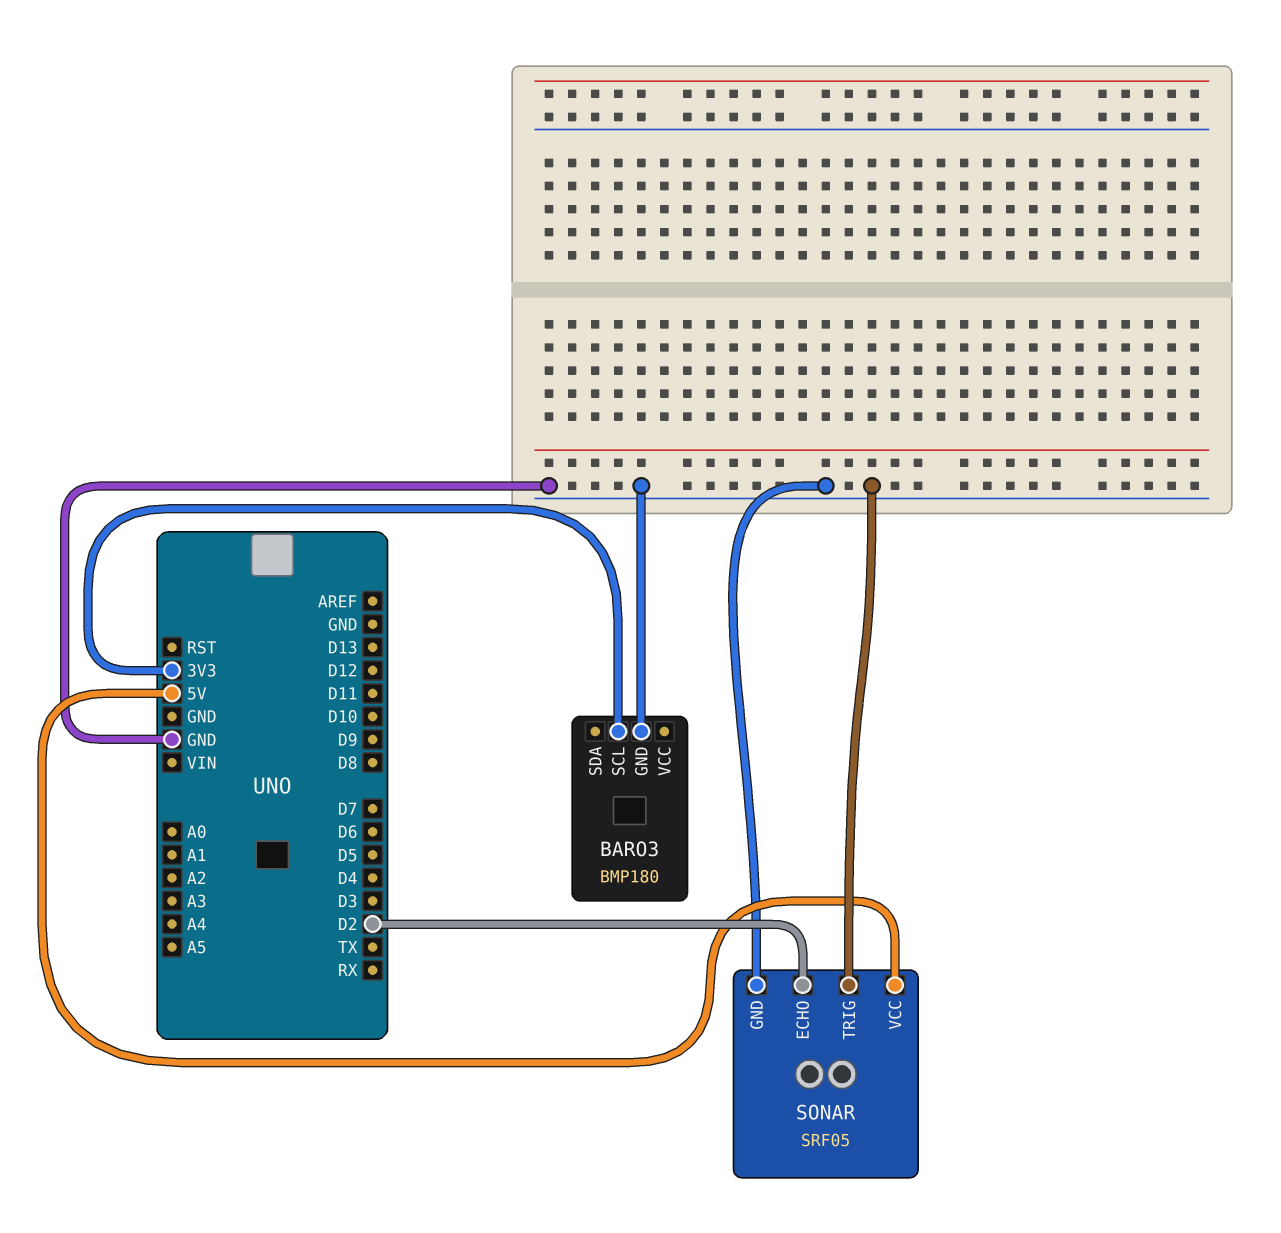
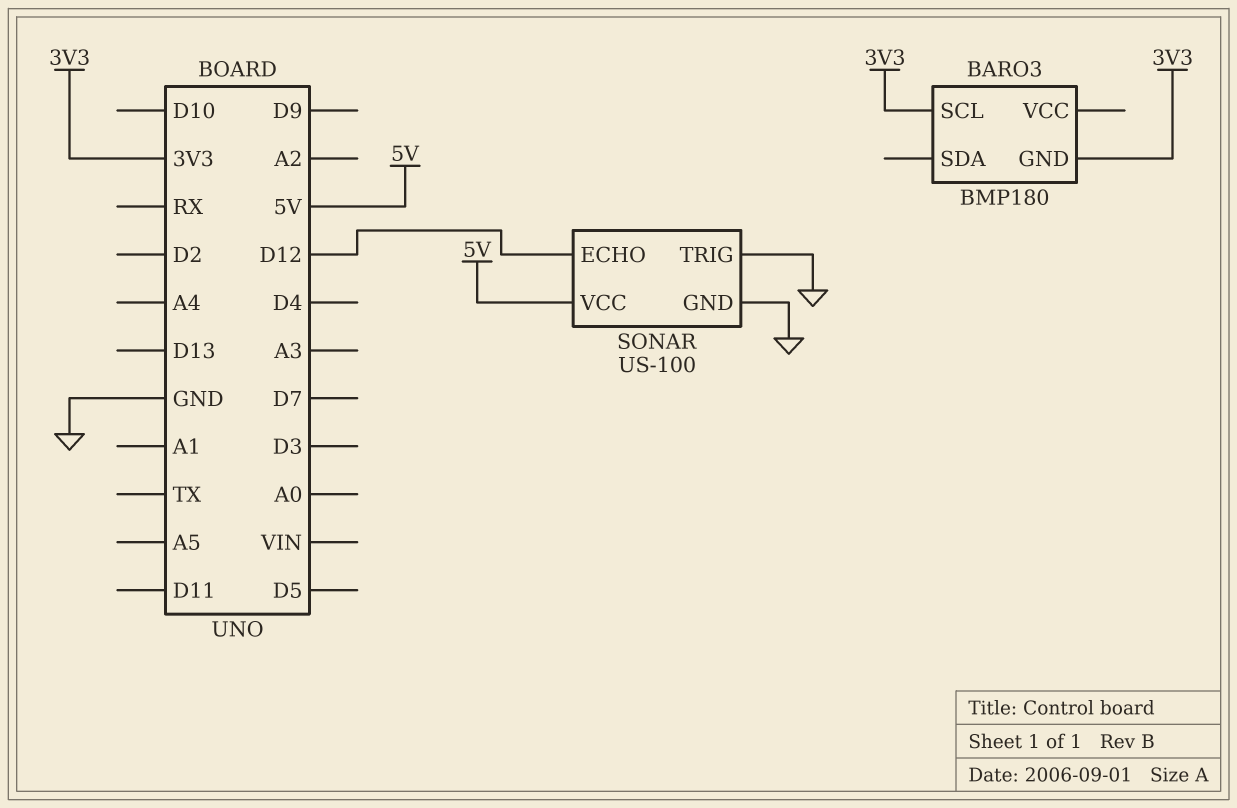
BARO3 pin GND: GND -> 3V3
SONAR: SRF05 -> US-100
SONAR pin ECHO: D2 -> D12

